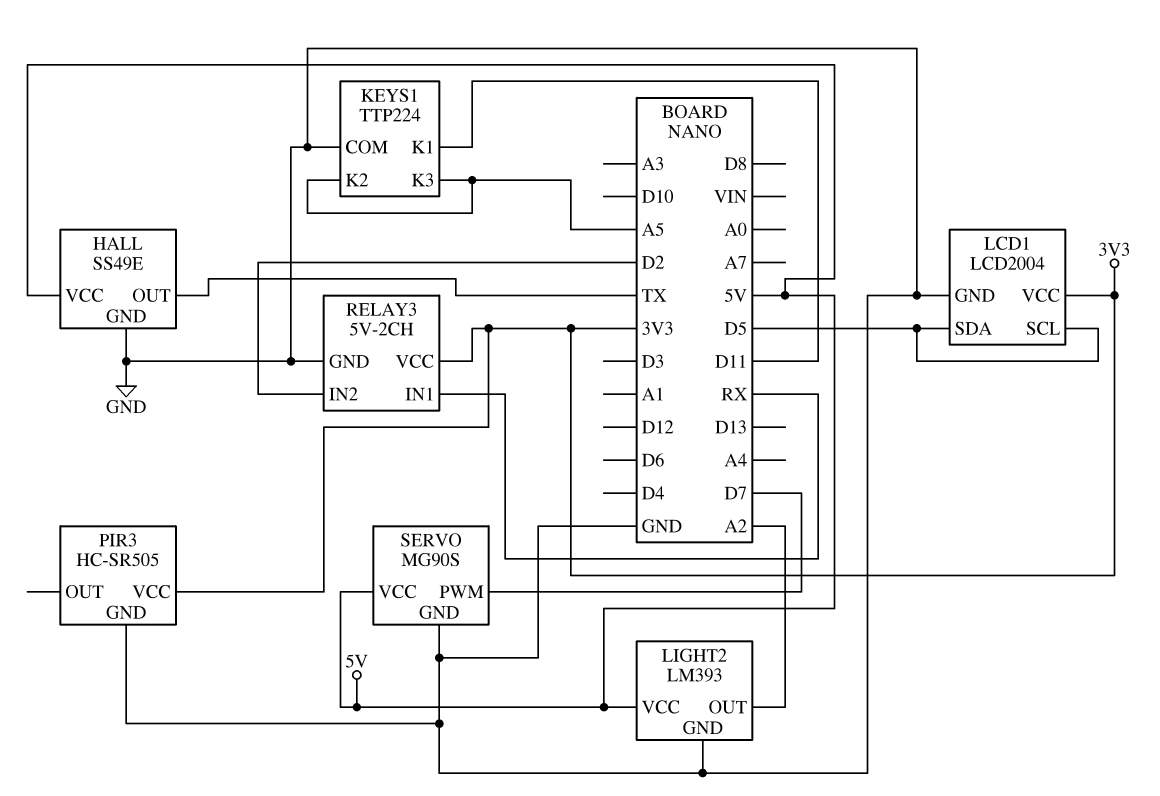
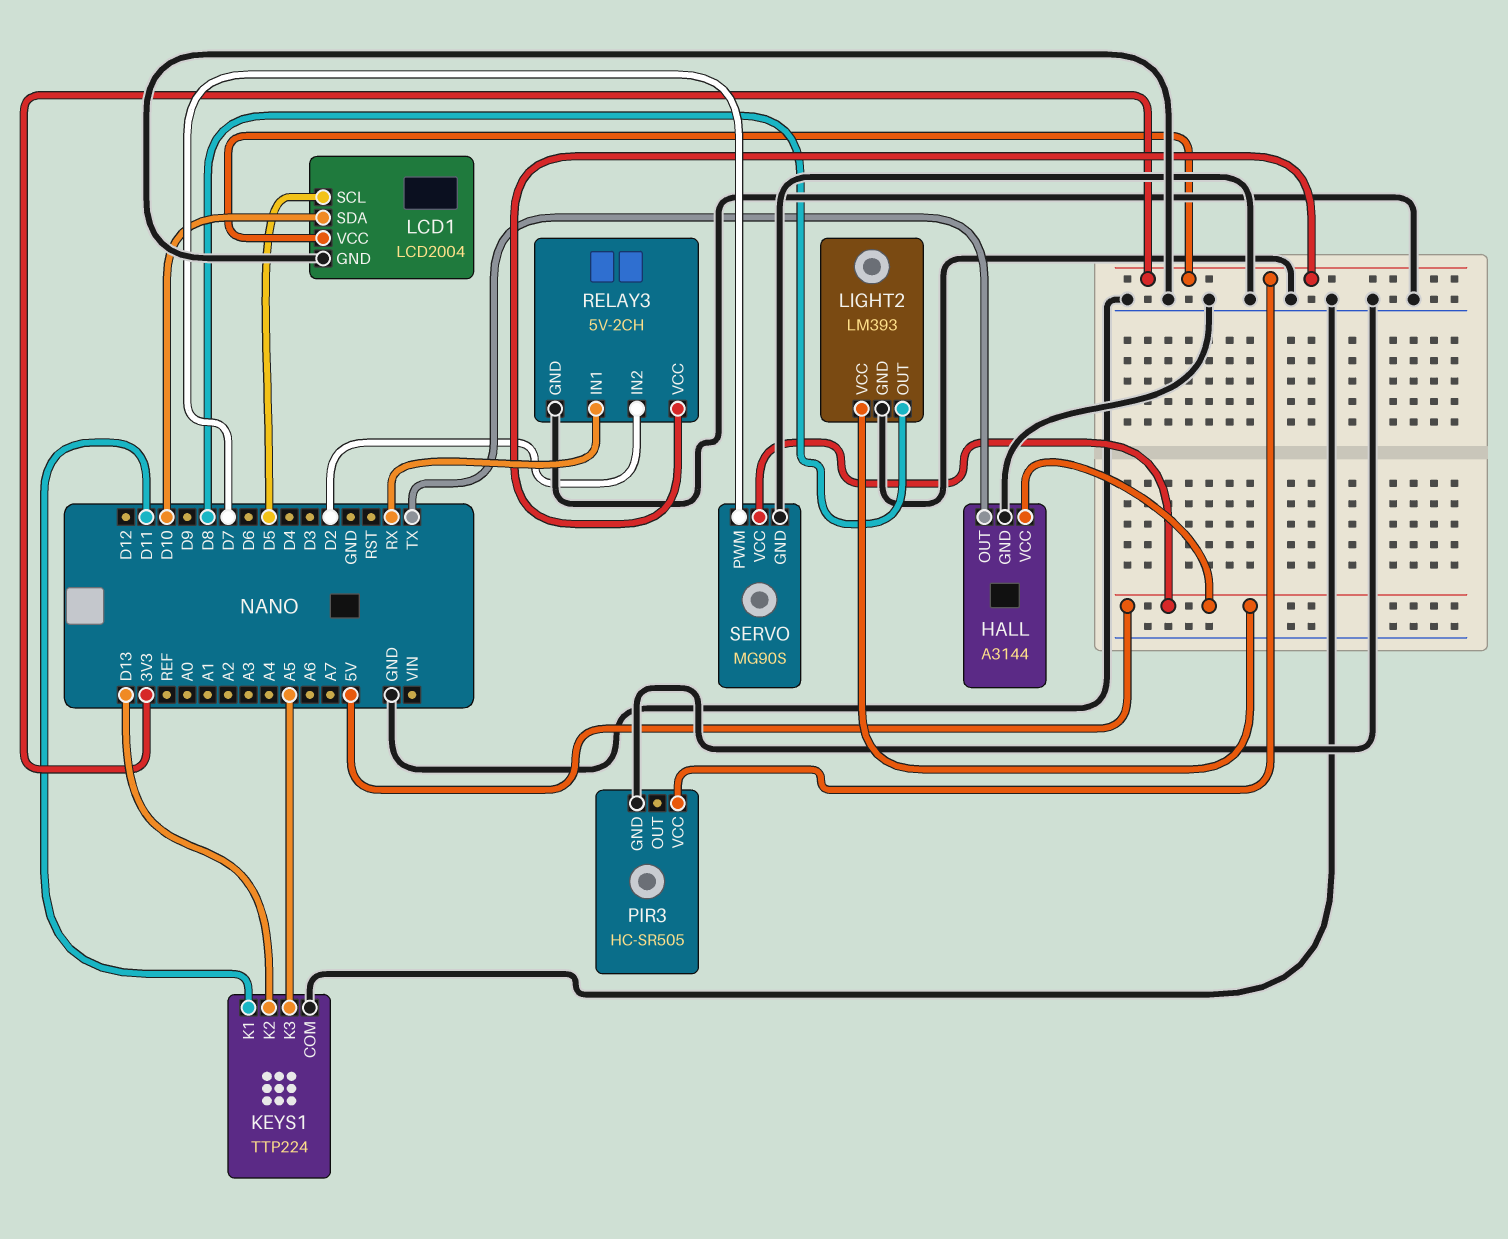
HALL: SS49E -> A3144
KEYS1 pin K2: A5 -> D13
LCD1 pin SDA: D5 -> D10
LIGHT2 pin OUT: A2 -> D8

